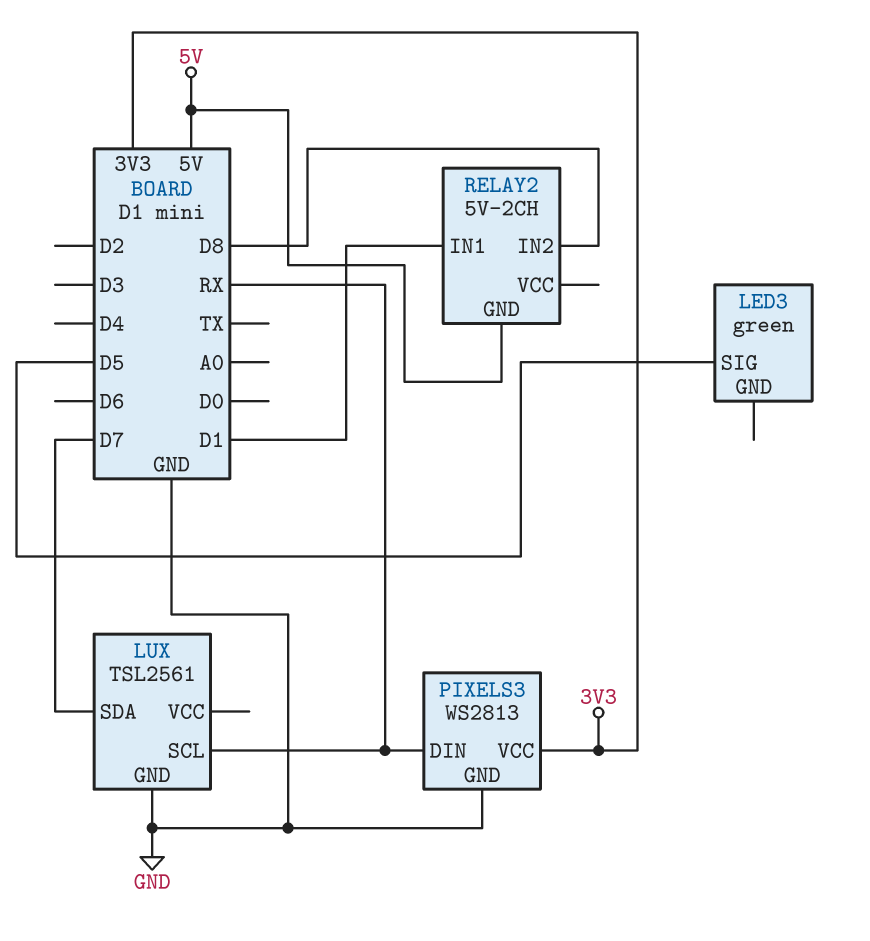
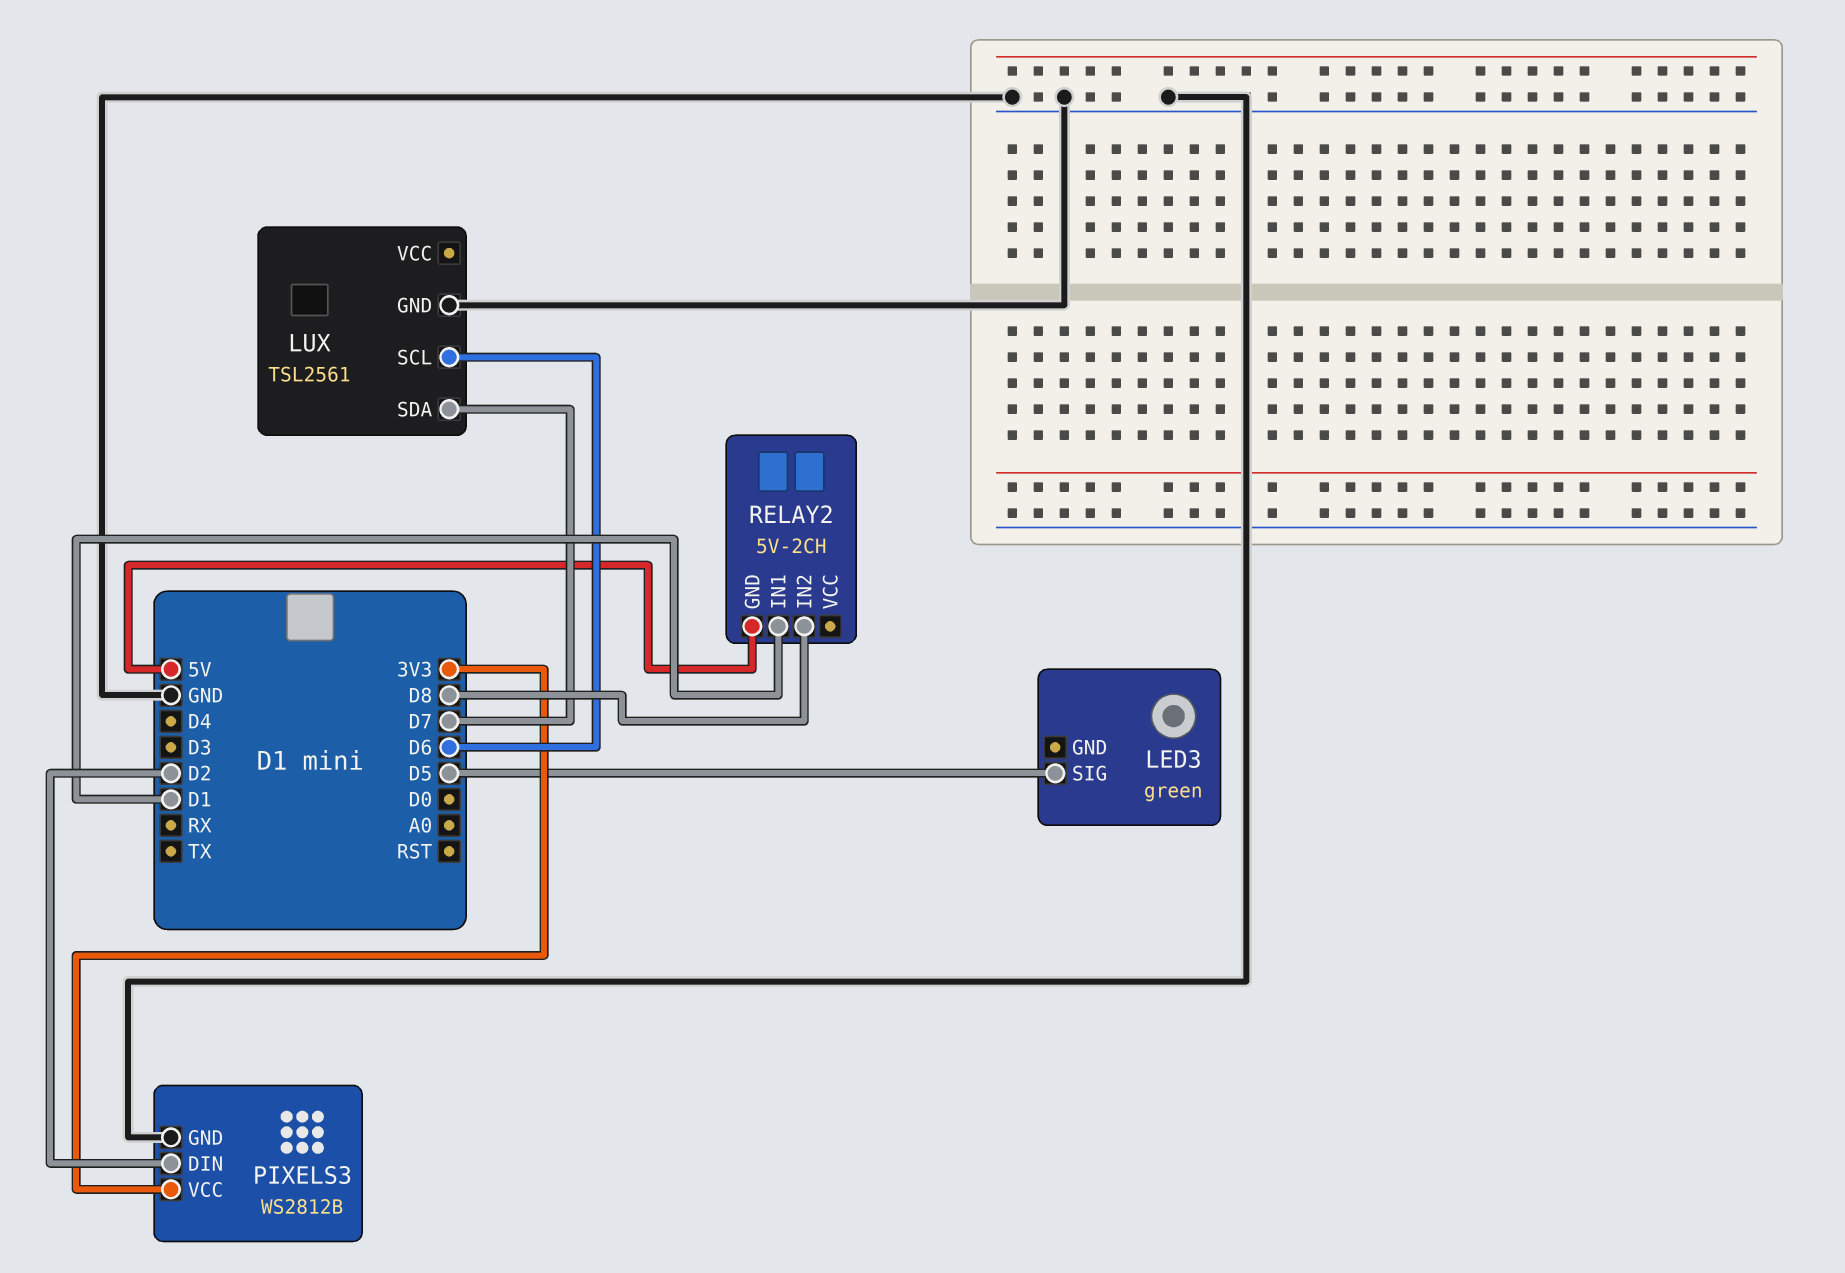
LUX pin SCL: RX -> D6
PIXELS3: WS2813 -> WS2812B
PIXELS3 pin DIN: RX -> D2

